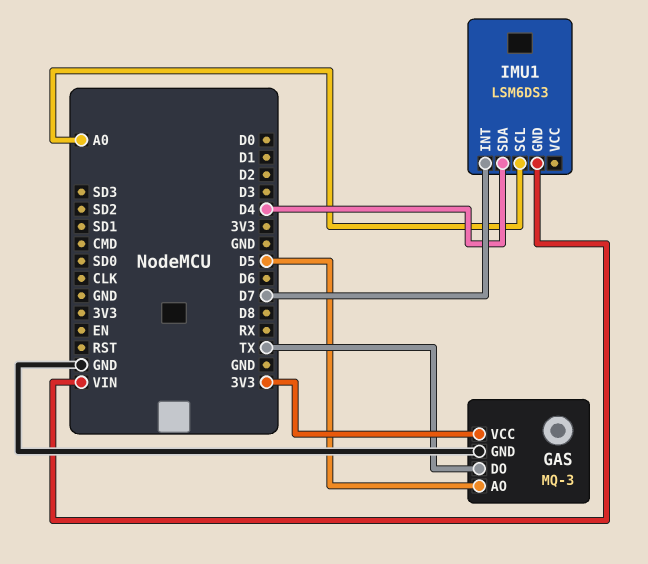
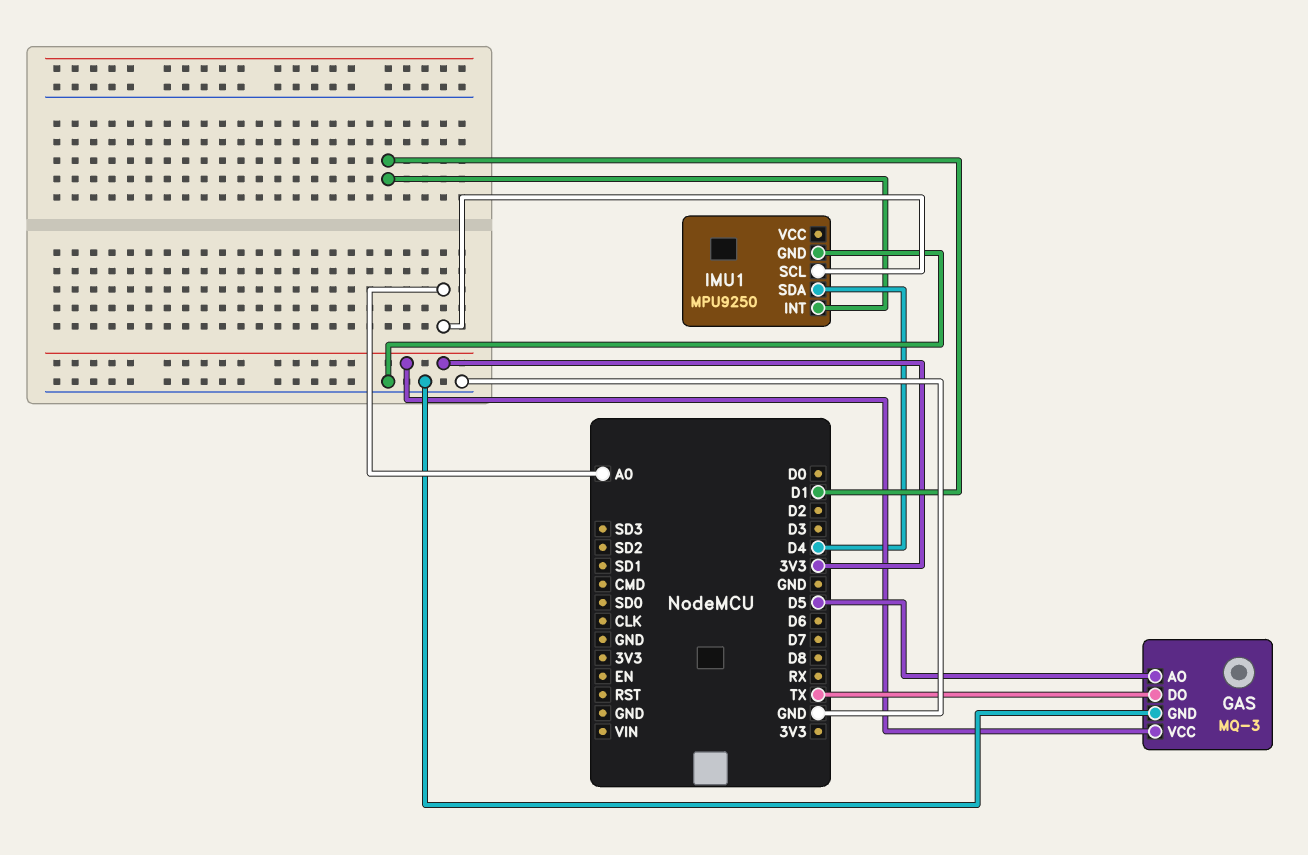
IMU1: LSM6DS3 -> MPU9250
IMU1 pin GND: VIN -> GND
IMU1 pin INT: D7 -> D1

